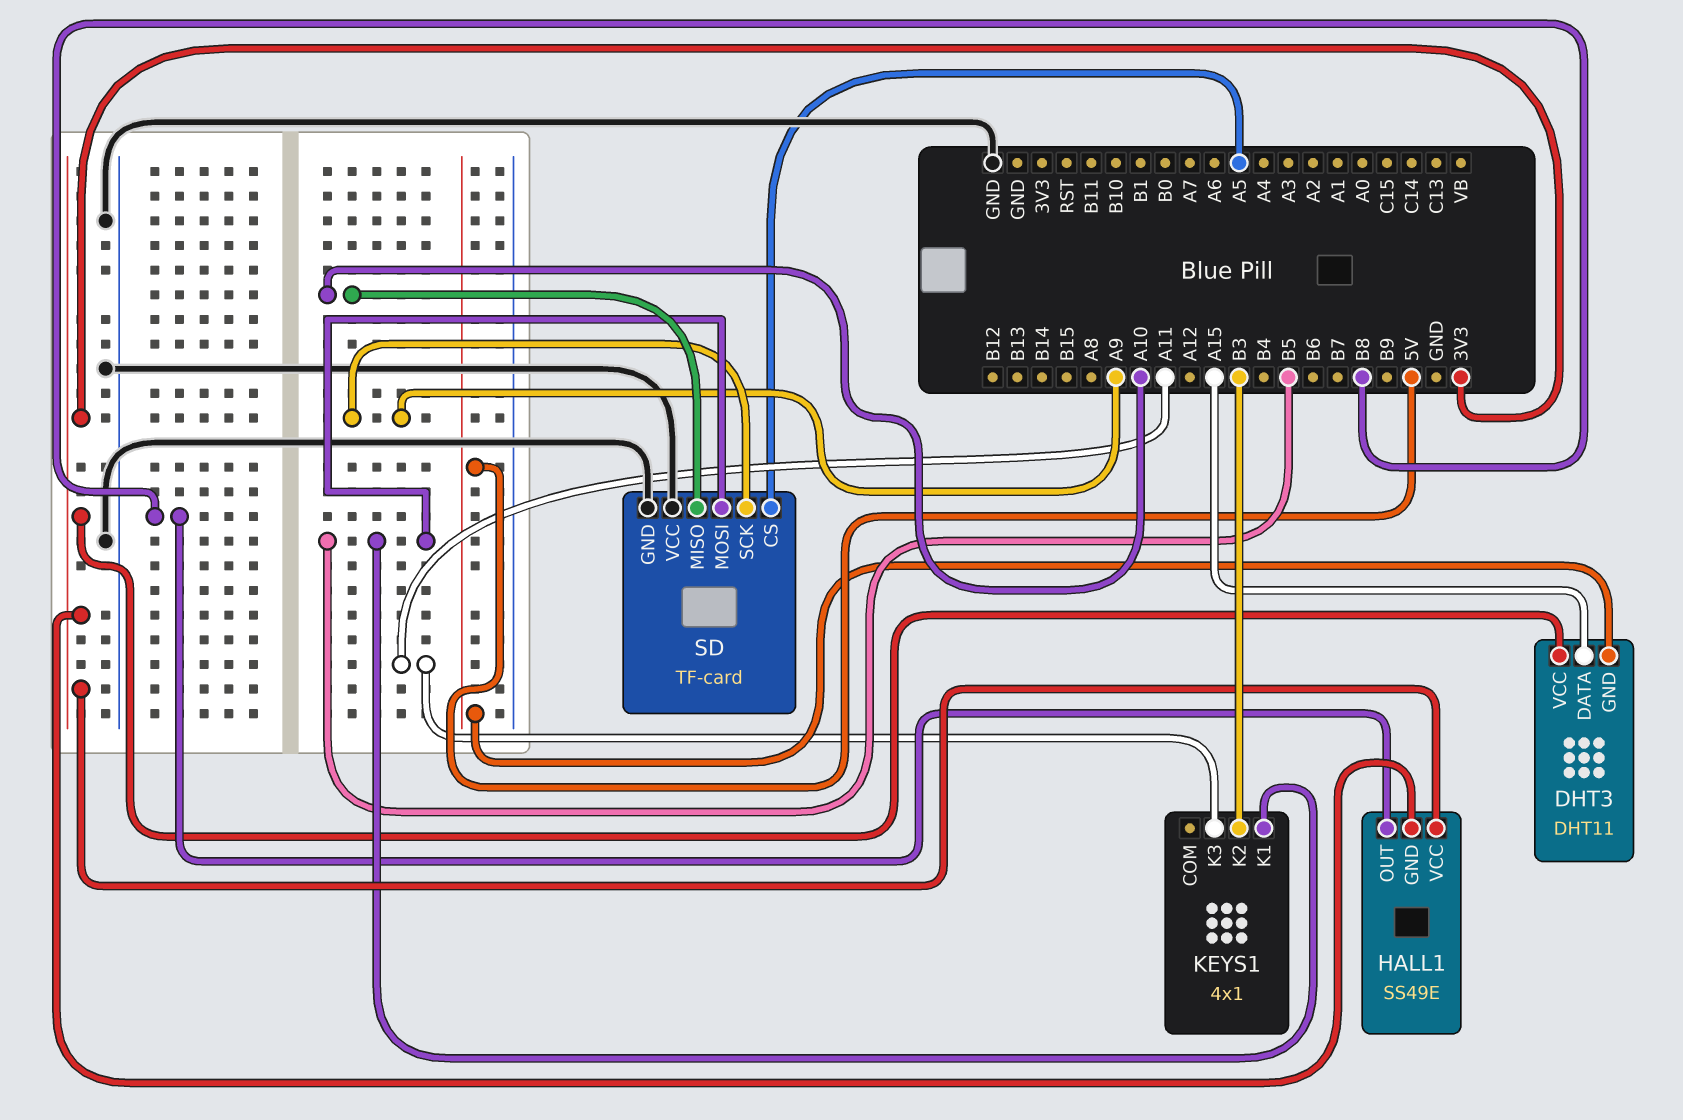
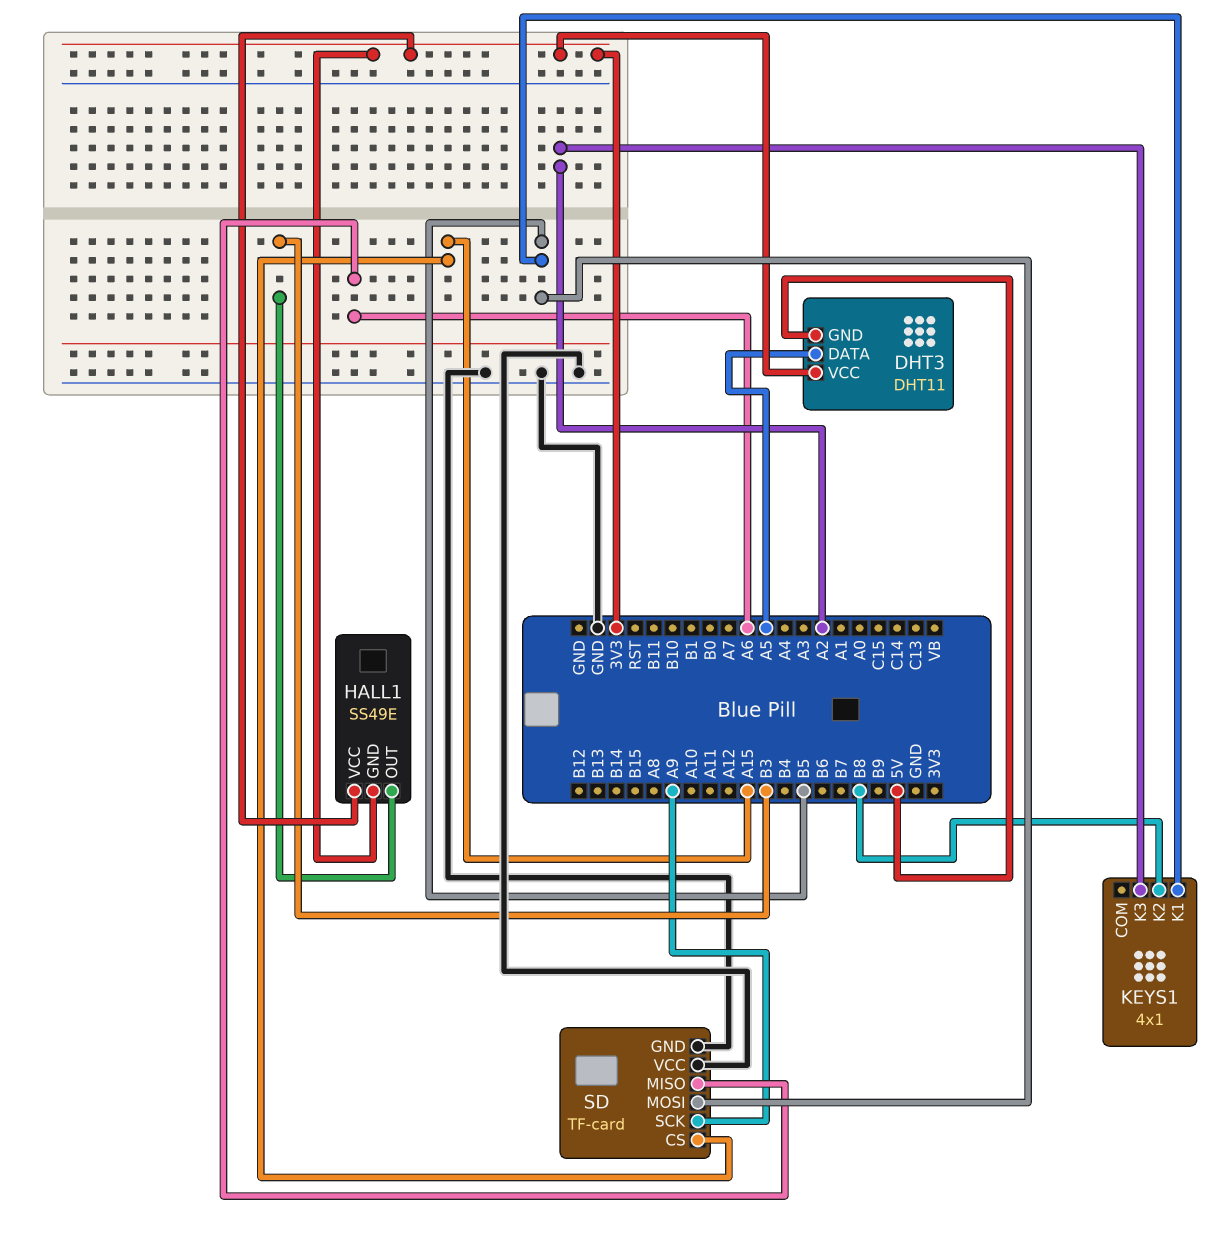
DHT3 pin DATA: A15 -> A5
HALL1 pin OUT: B8 -> B3
KEYS1 pin K2: B3 -> B8
KEYS1 pin K3: A11 -> A2
SD pin CS: A5 -> A15
SD pin MISO: A10 -> A6

